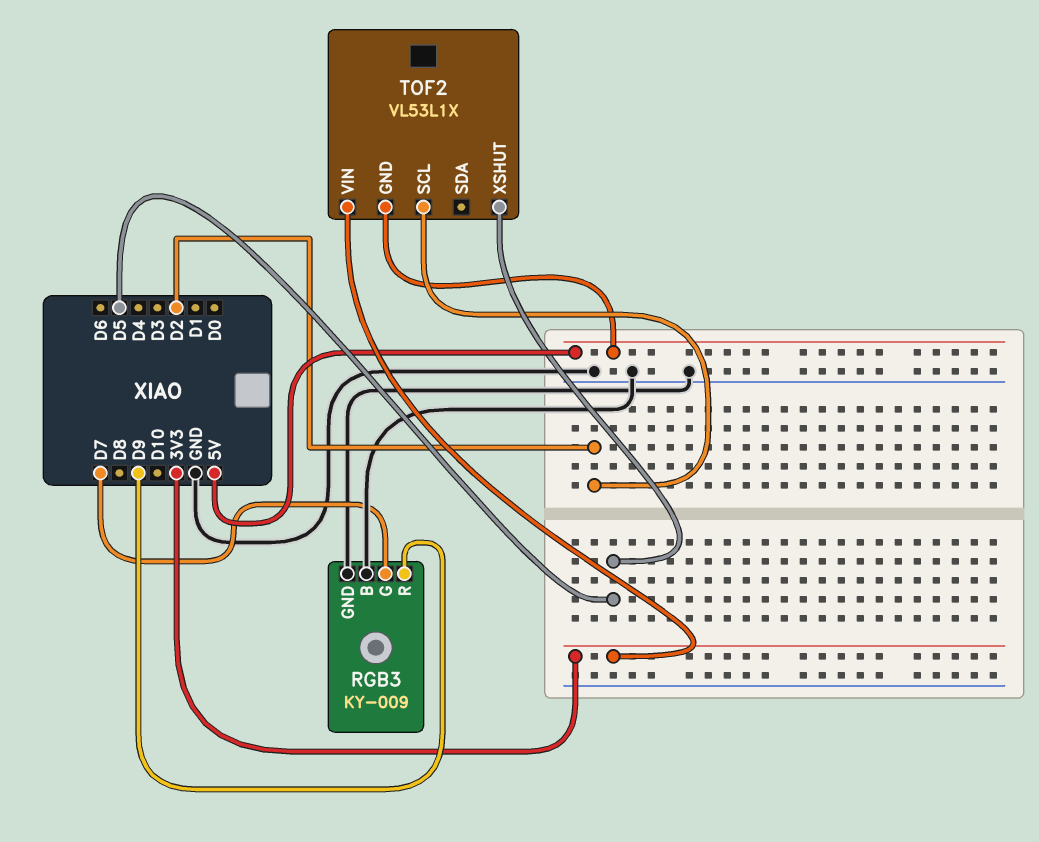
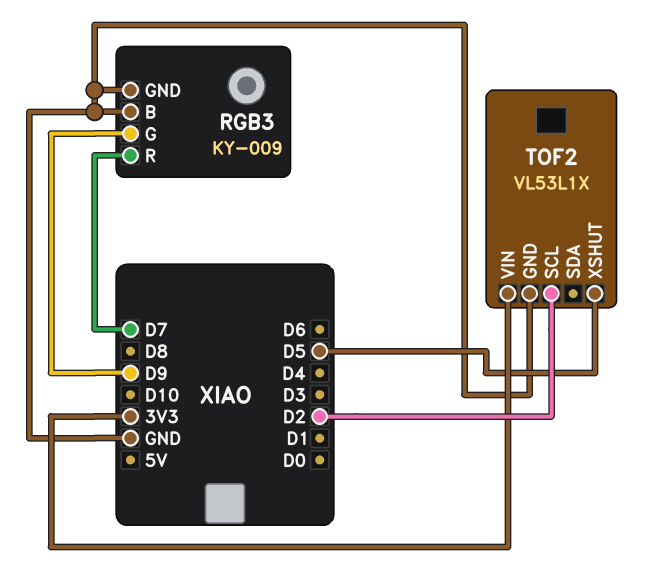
RGB3 pin G: D7 -> D9
RGB3 pin R: D9 -> D7
TOF2 pin GND: 5V -> GND

